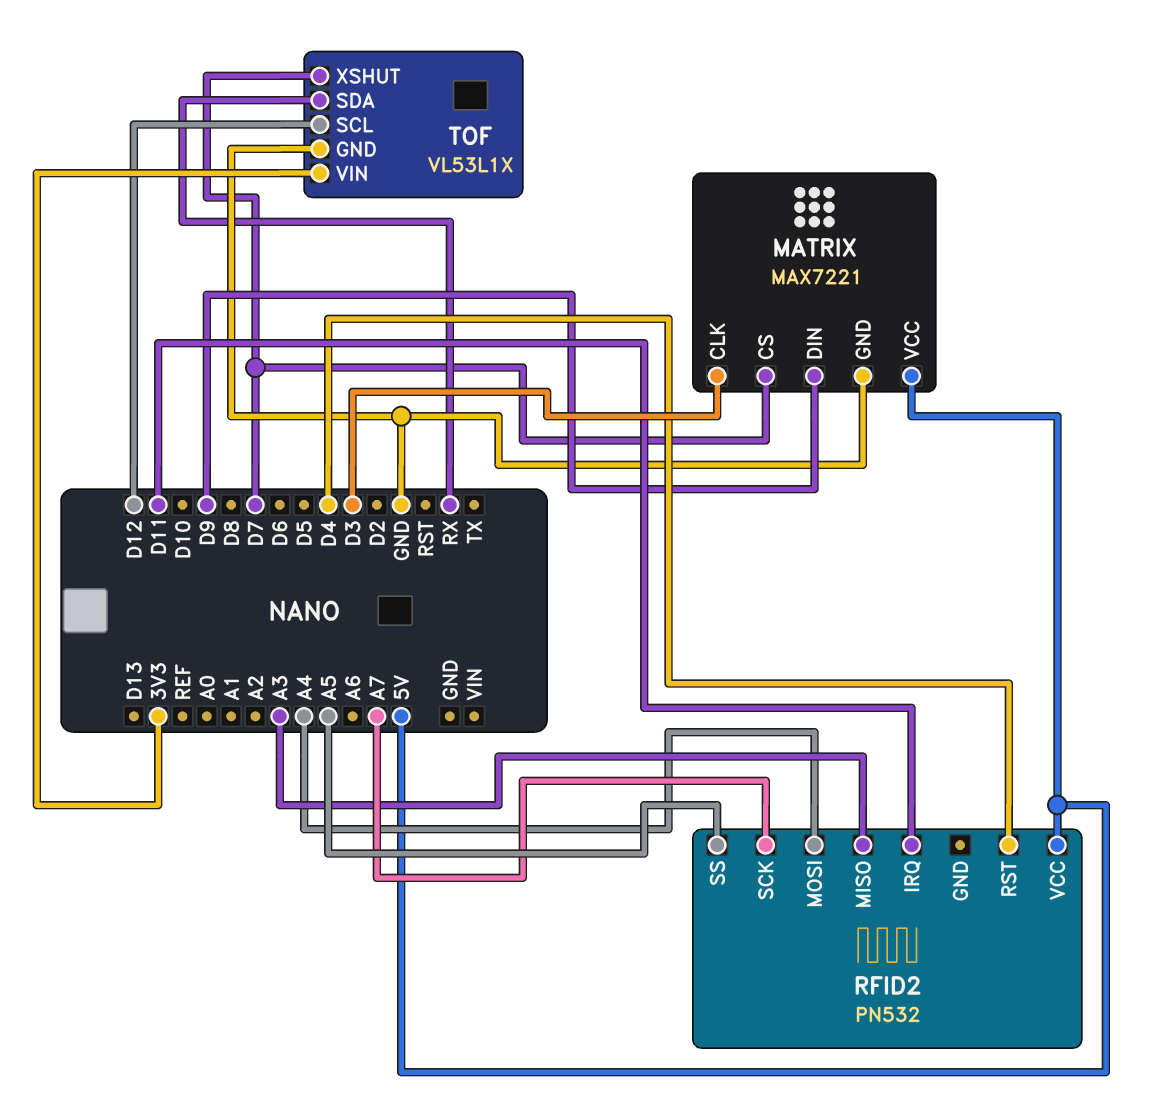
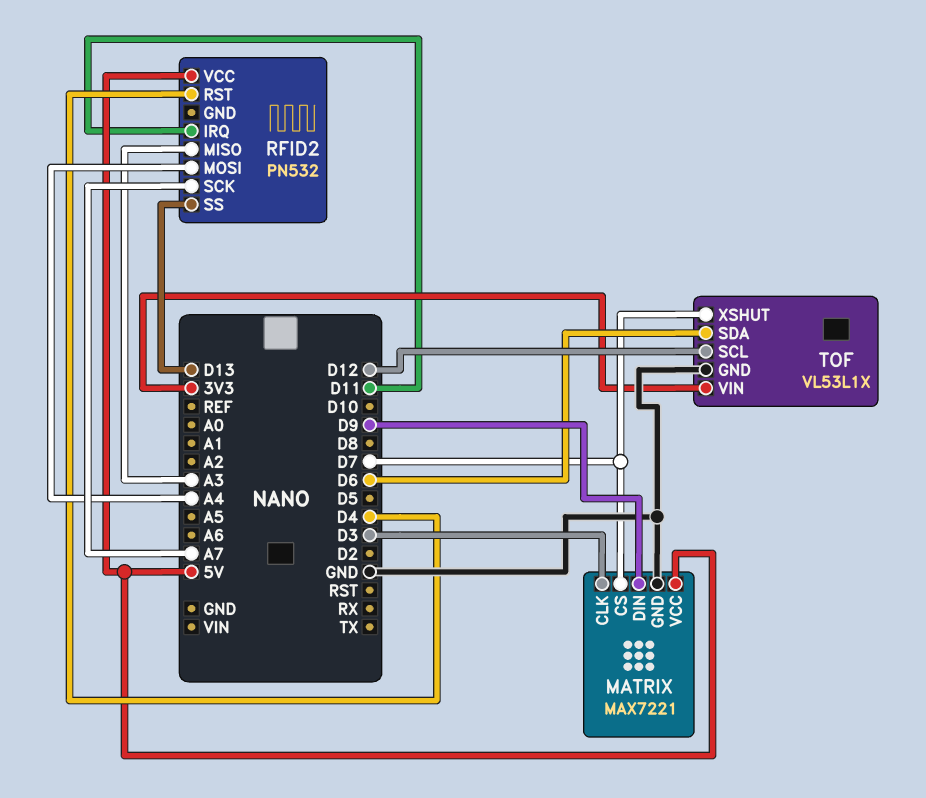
RFID2 pin SS: A5 -> D13
TOF pin SDA: RX -> D6

